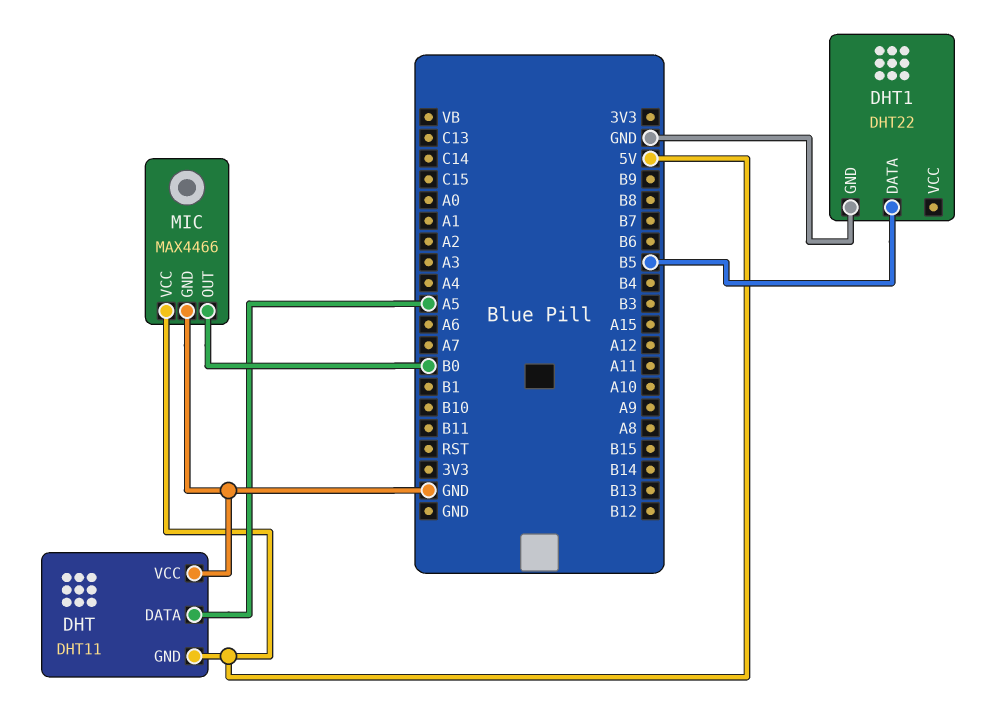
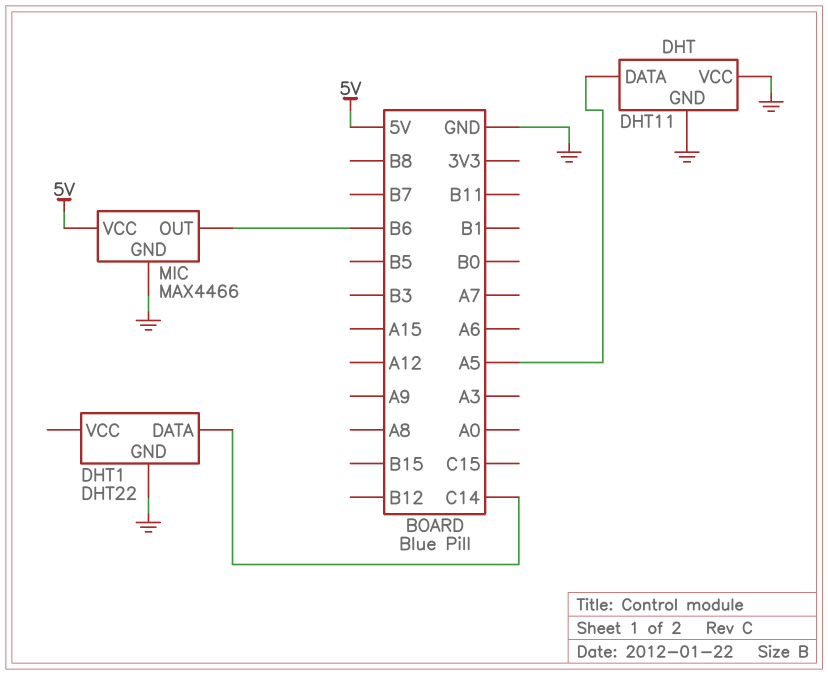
DHT pin GND: 5V -> GND
DHT1 pin DATA: B5 -> C14
MIC pin OUT: B0 -> B6

